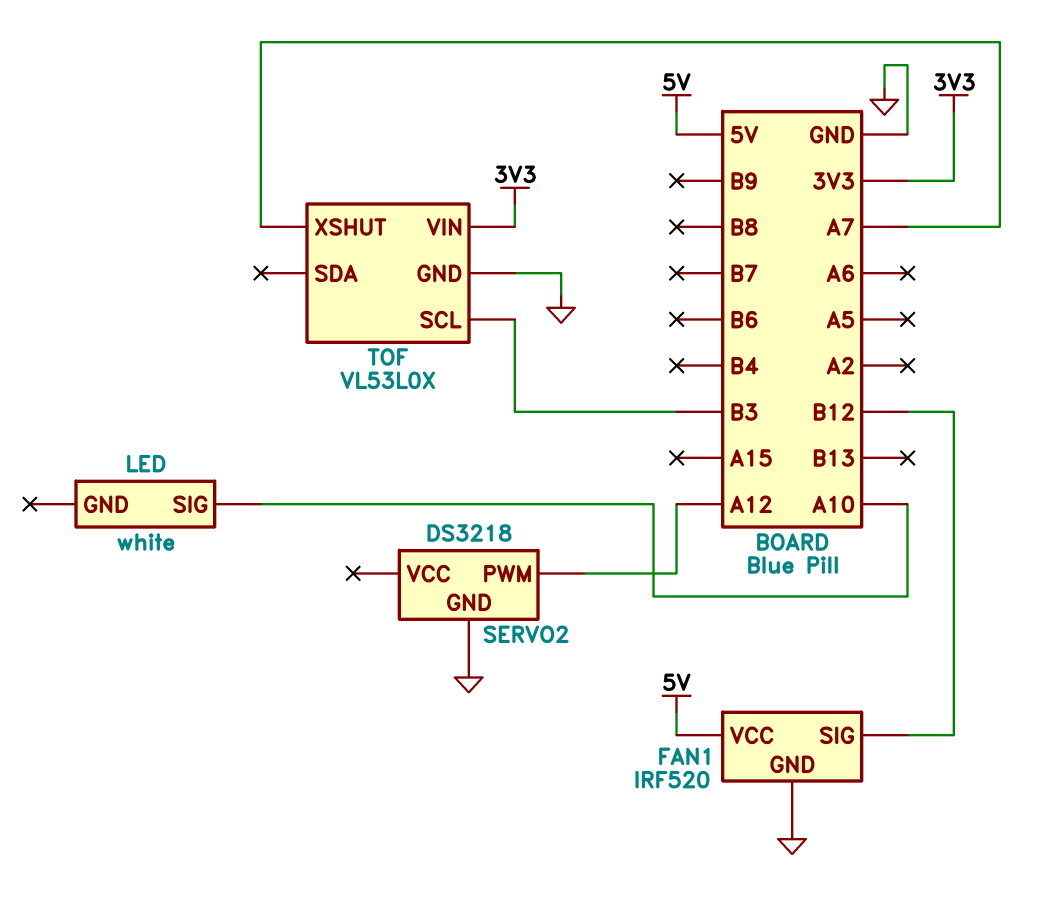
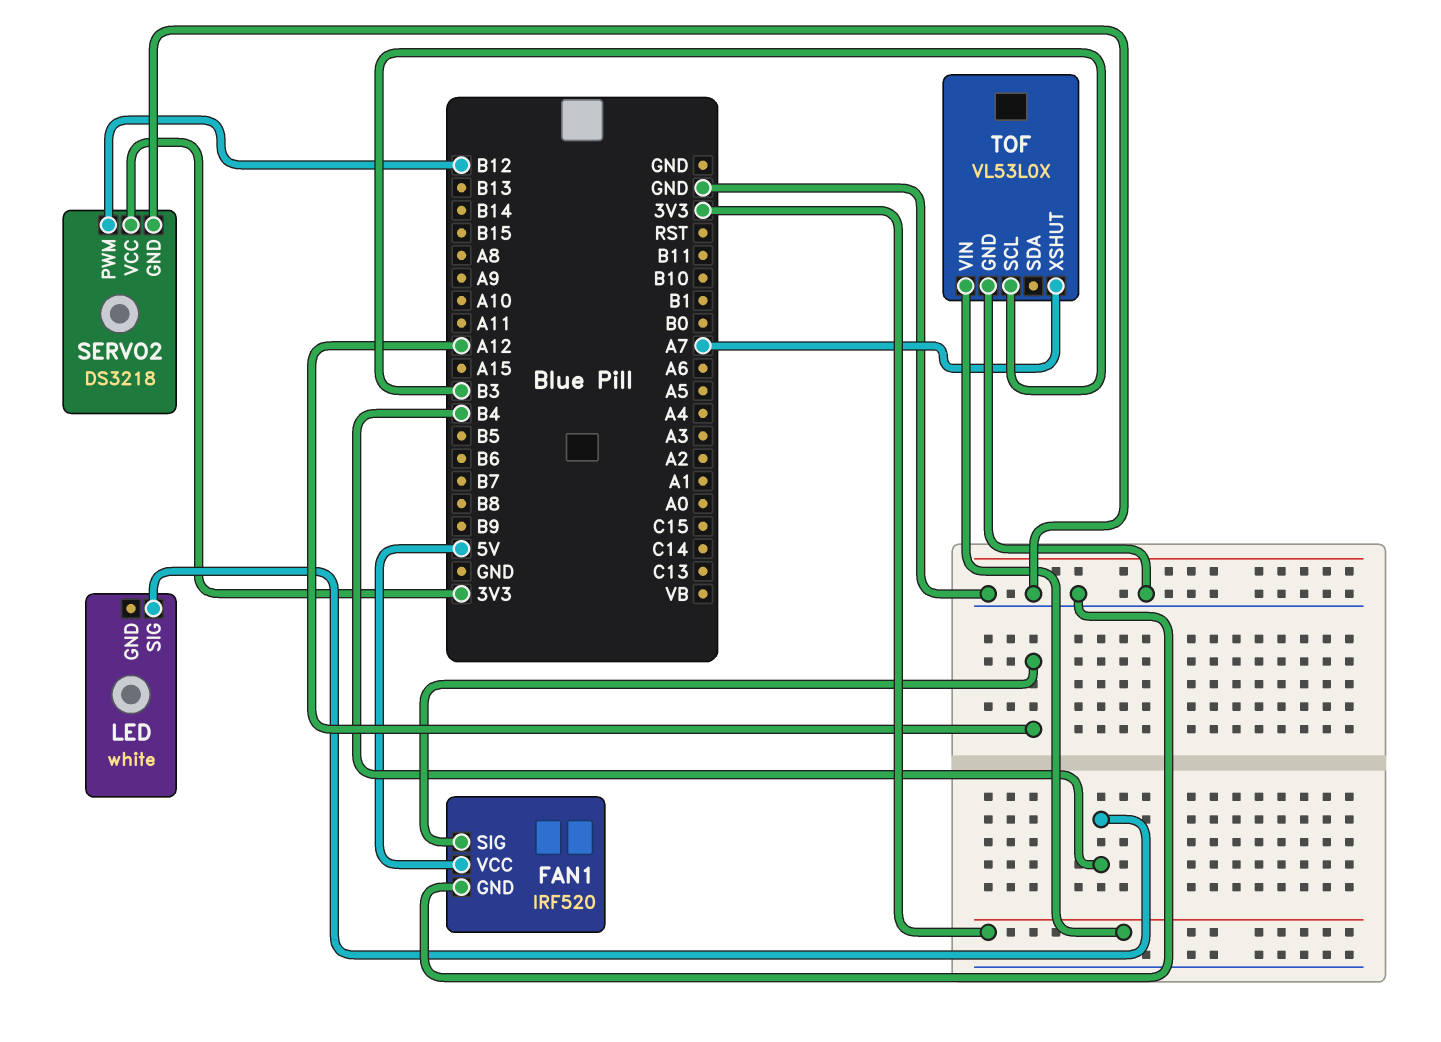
FAN1 pin SIG: B12 -> A12
LED pin SIG: A10 -> B4
SERVO2 pin PWM: A12 -> B12
SERVO2 pin VCC: none -> 3V3

